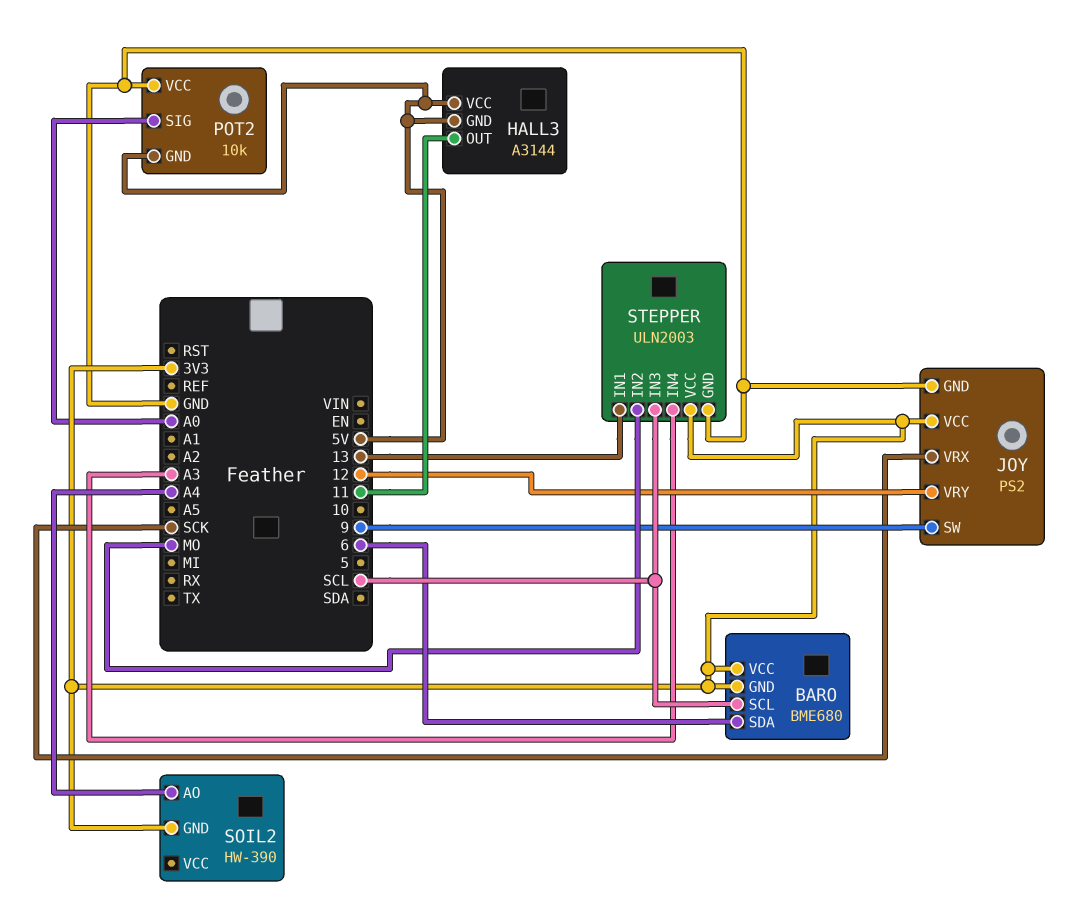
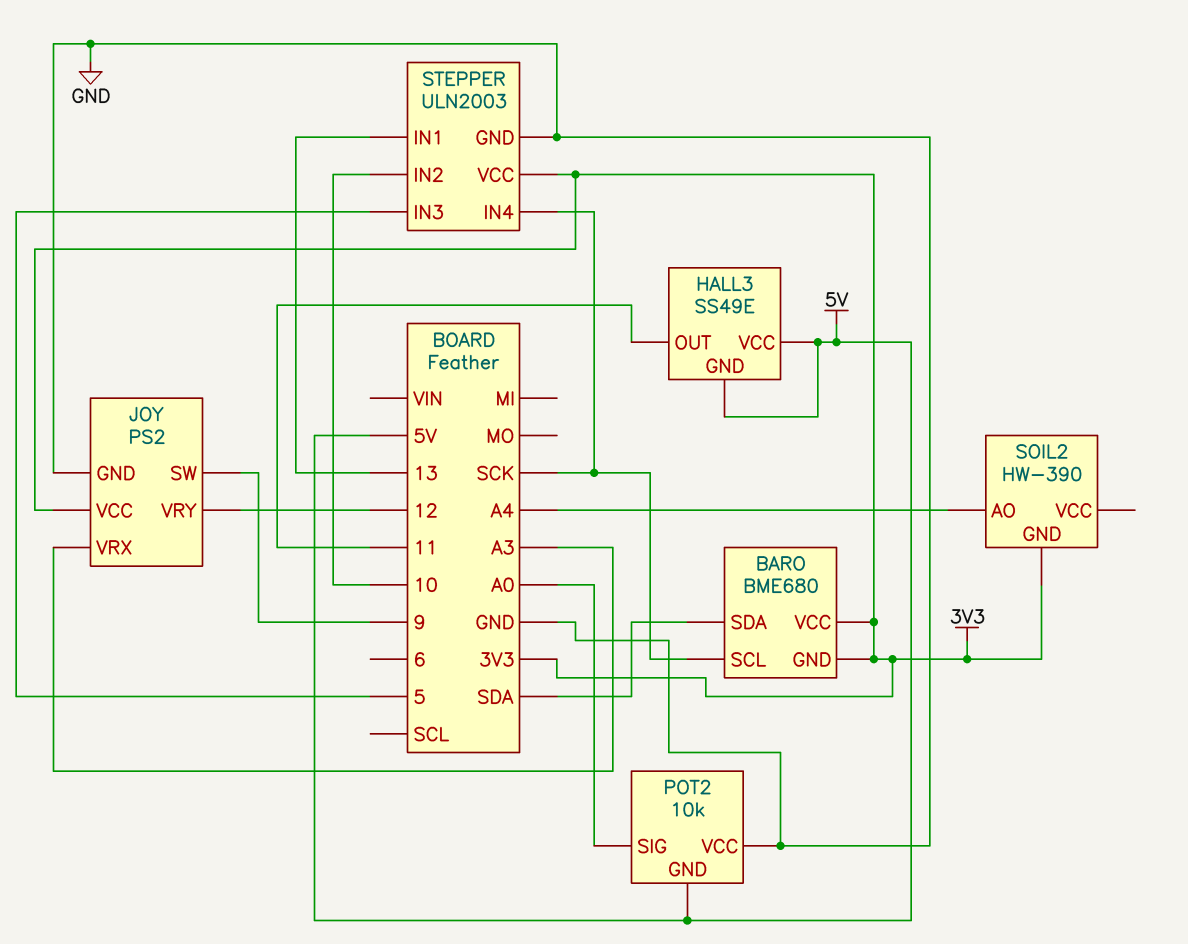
BARO pin SCL: SCL -> SCK
BARO pin SDA: 6 -> SDA
HALL3: A3144 -> SS49E
JOY pin VRX: SCK -> A3
STEPPER pin IN2: MO -> 10
STEPPER pin IN3: SCL -> 5
STEPPER pin IN4: A3 -> SCK

